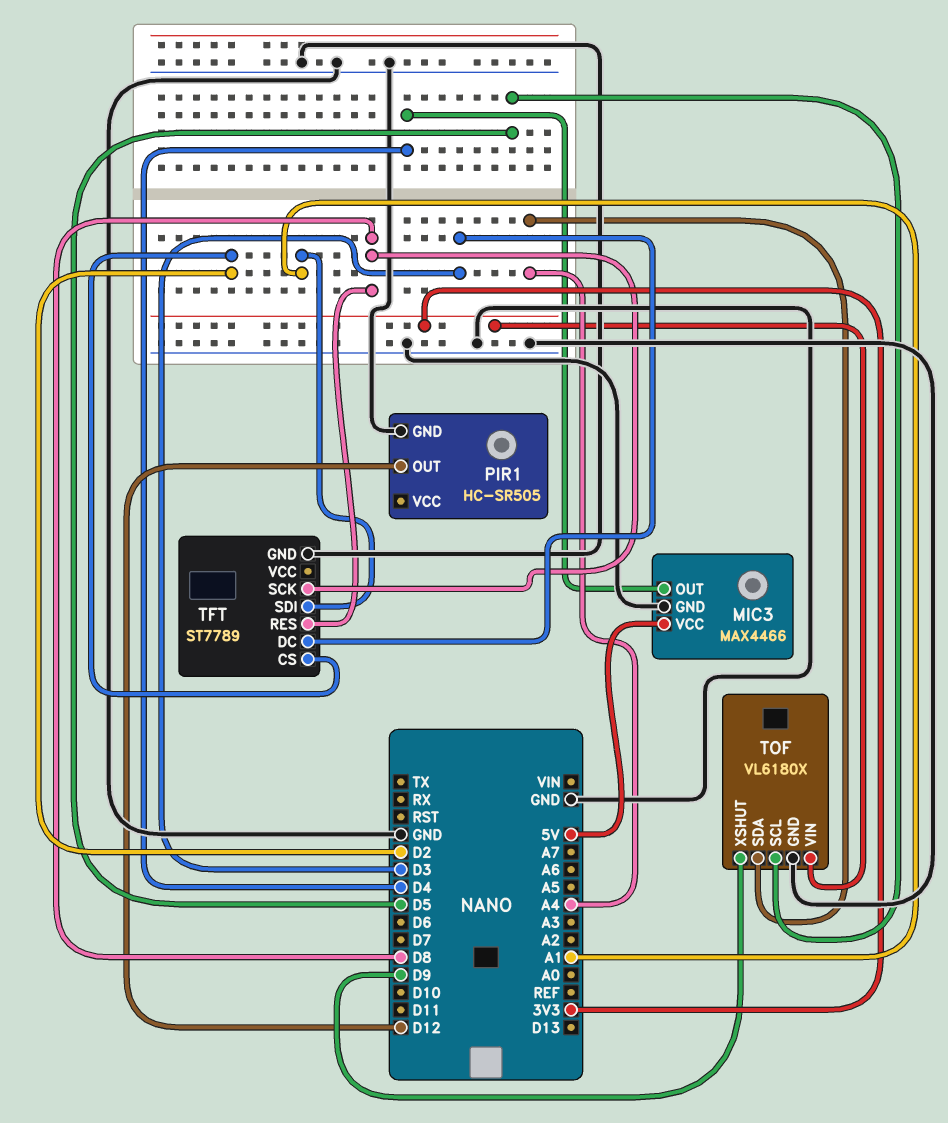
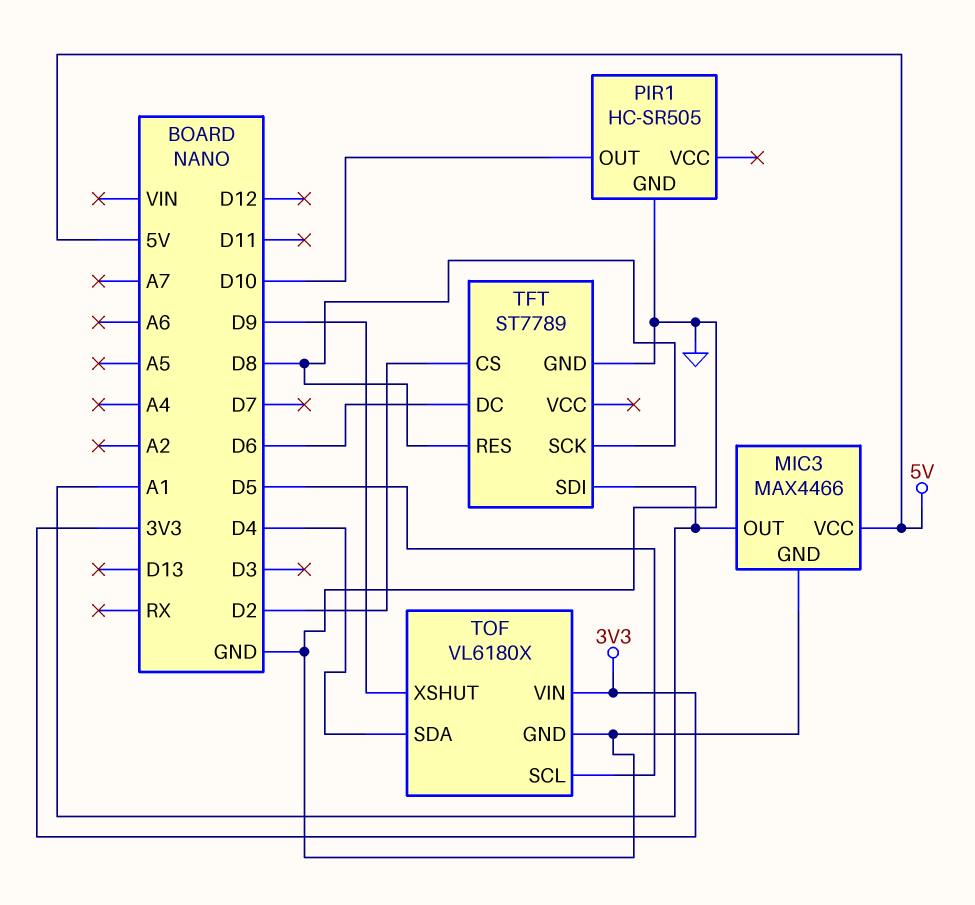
MIC3 pin OUT: D4 -> A1
PIR1 pin OUT: D12 -> D10
TFT pin DC: D3 -> D6
TOF pin SDA: A4 -> D4

